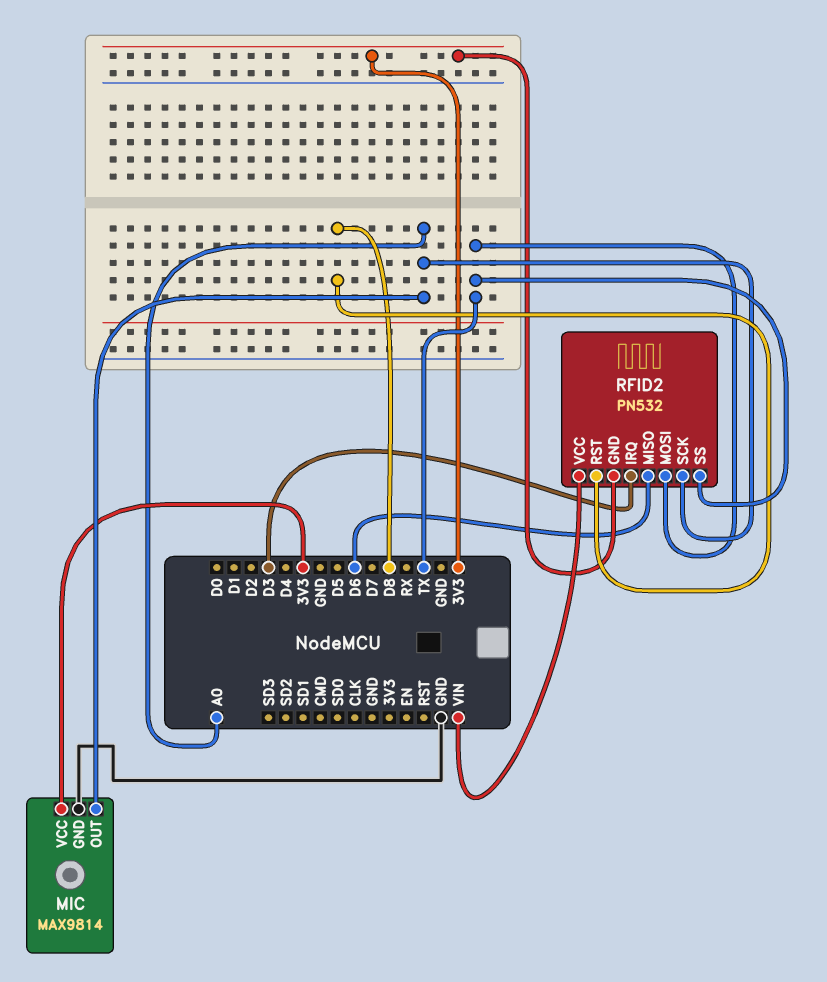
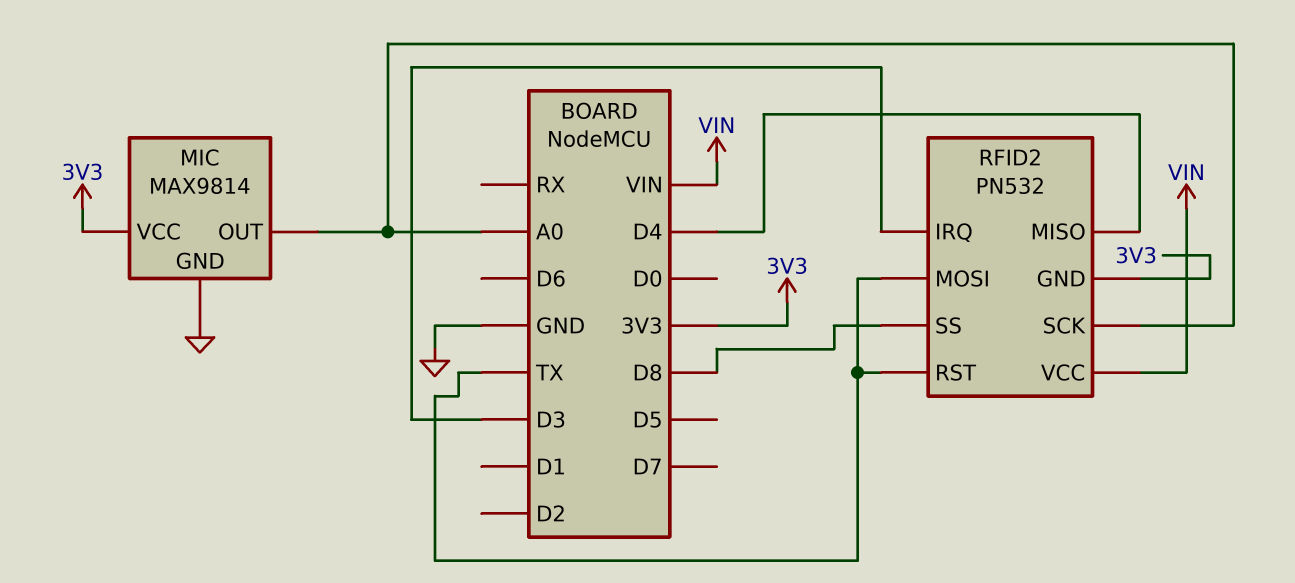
RFID2 pin MISO: D6 -> D4
RFID2 pin RST: D8 -> TX
RFID2 pin SS: TX -> D8

